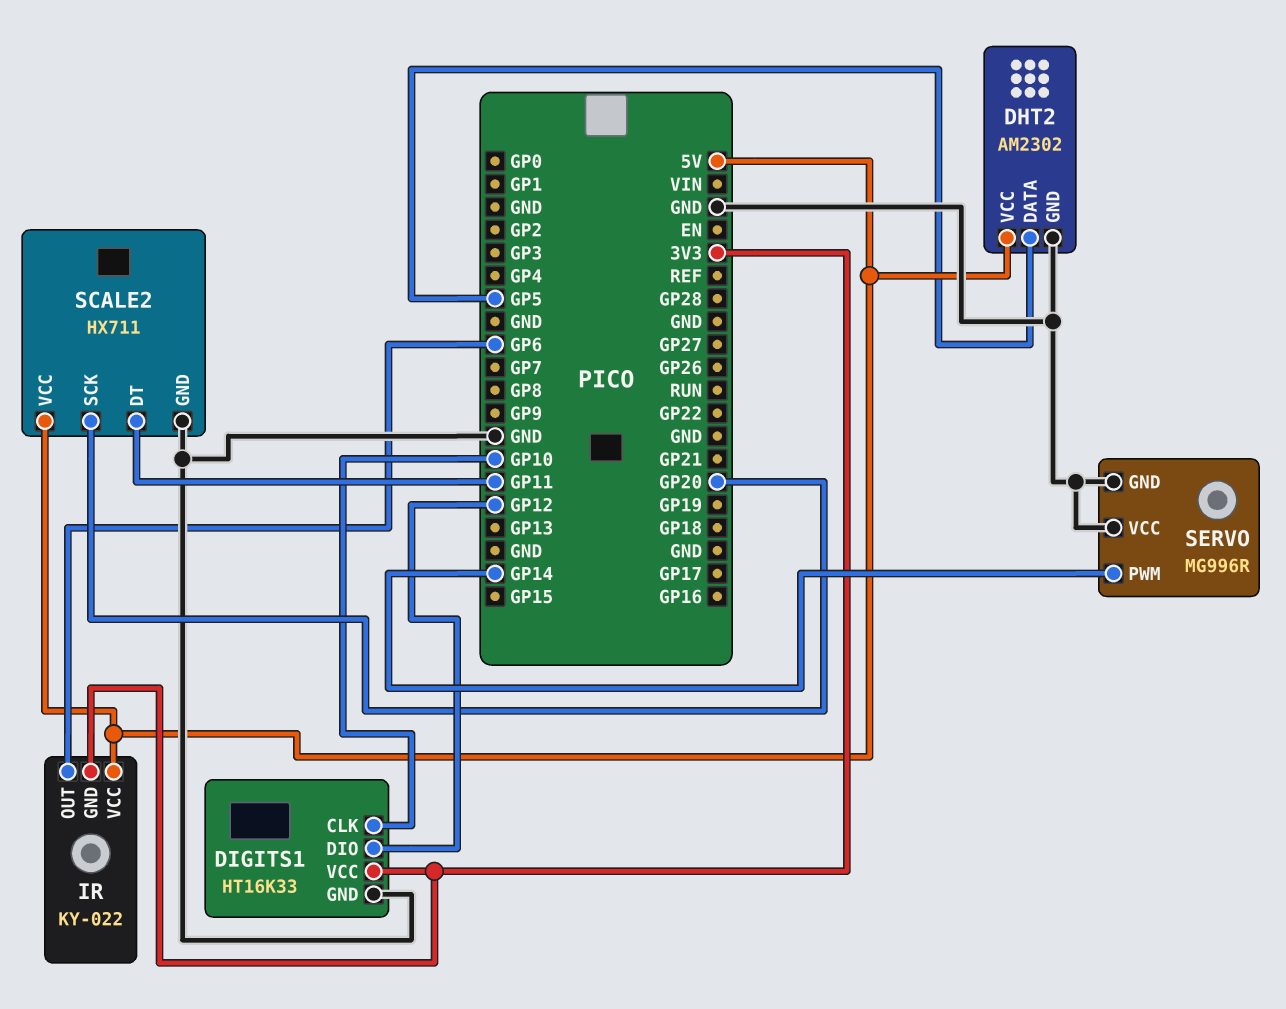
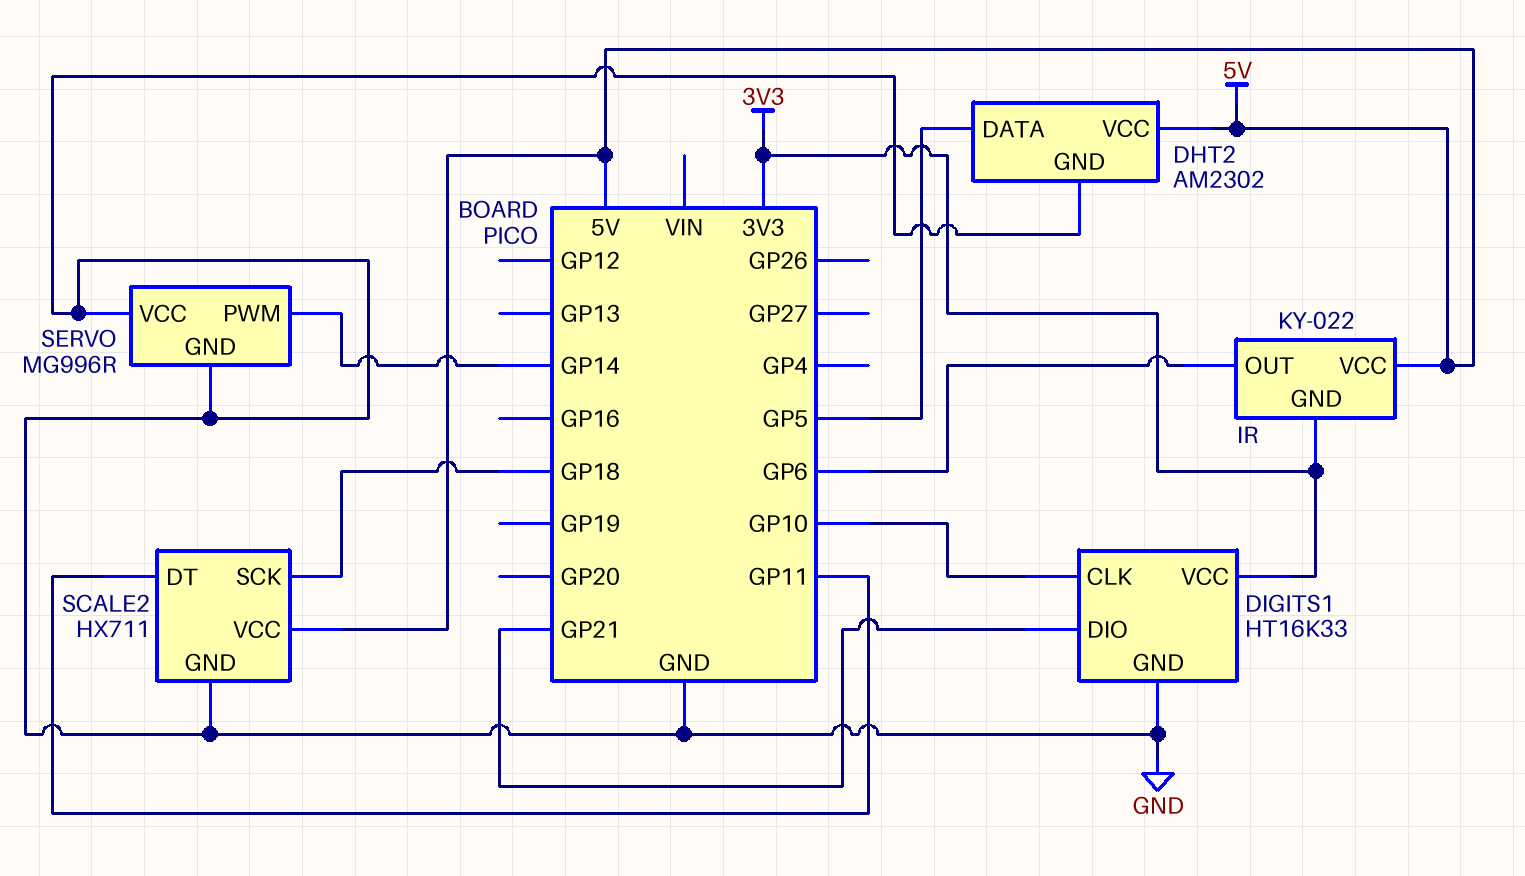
DIGITS1 pin DIO: GP12 -> GP21
SCALE2 pin SCK: GP20 -> GP18

